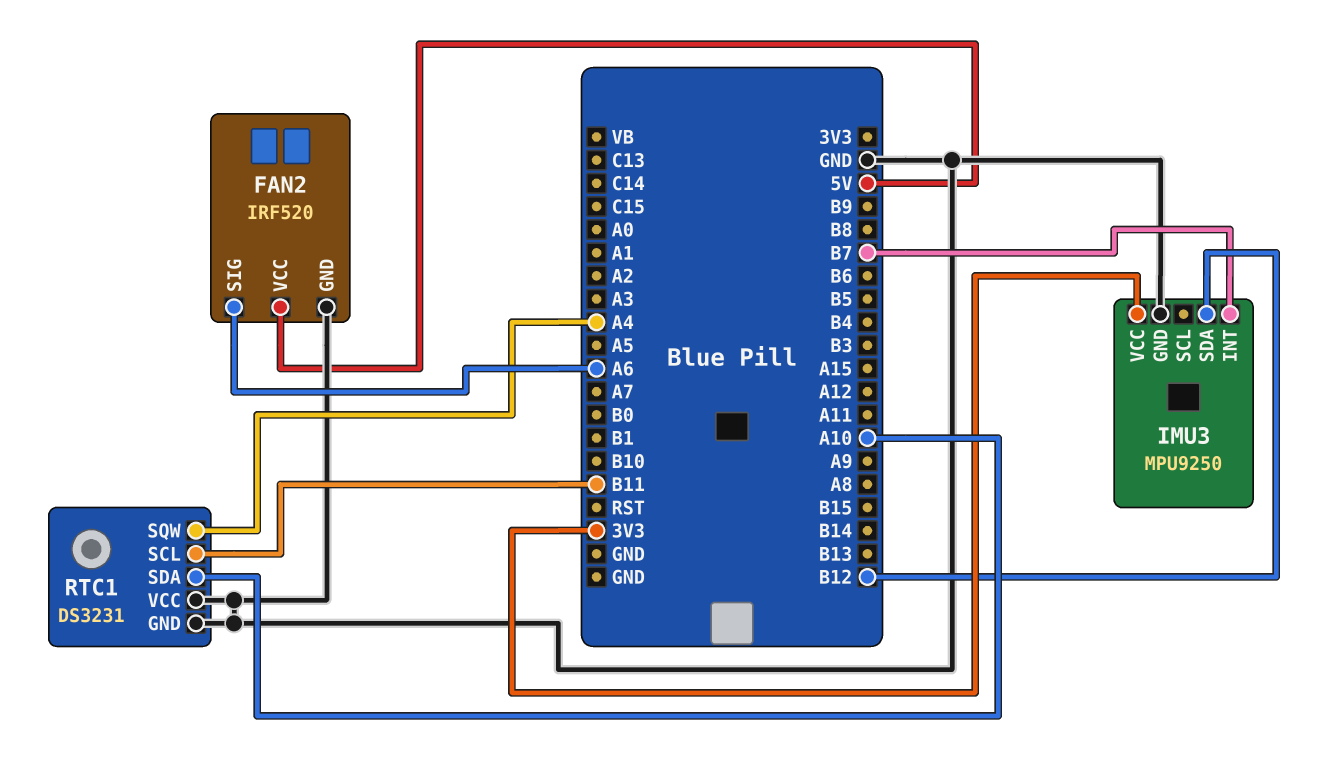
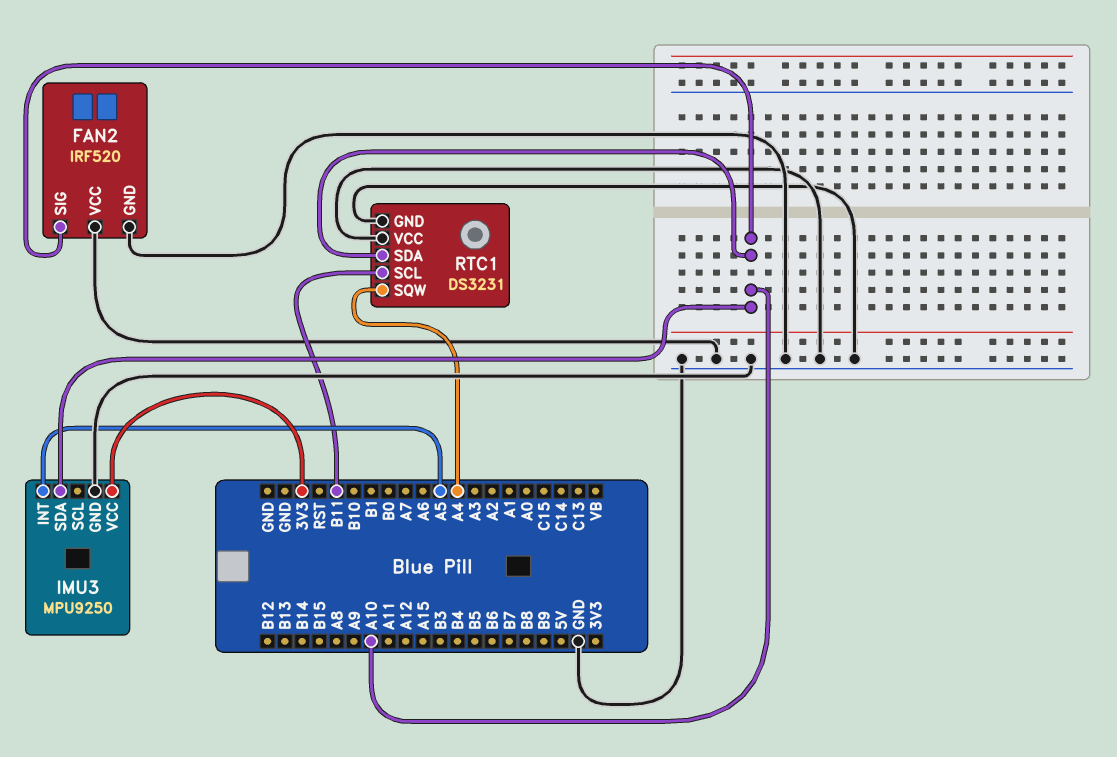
FAN2 pin SIG: A6 -> A10
FAN2 pin VCC: 5V -> GND
IMU3 pin INT: B7 -> A5
IMU3 pin SDA: B12 -> A10

